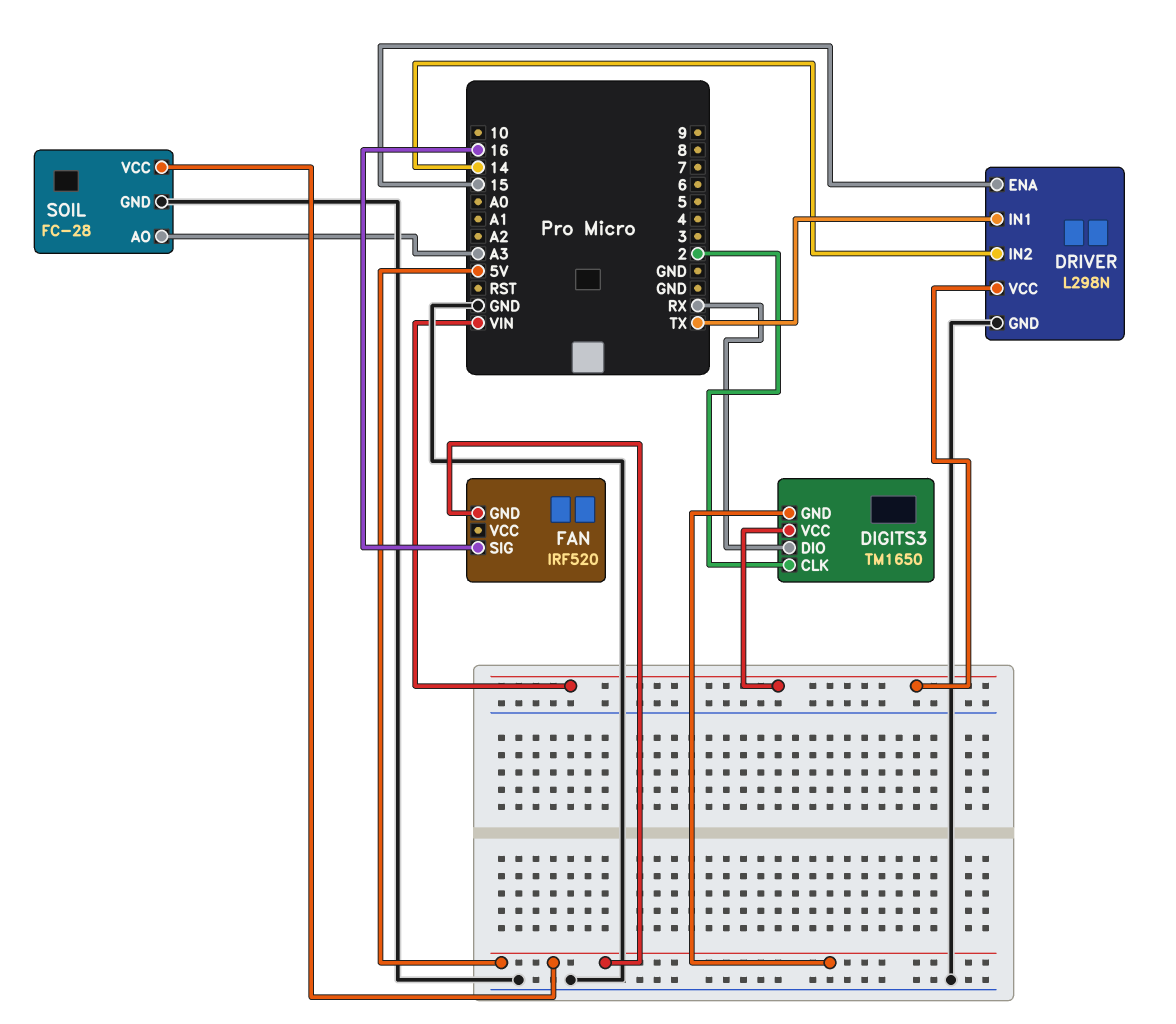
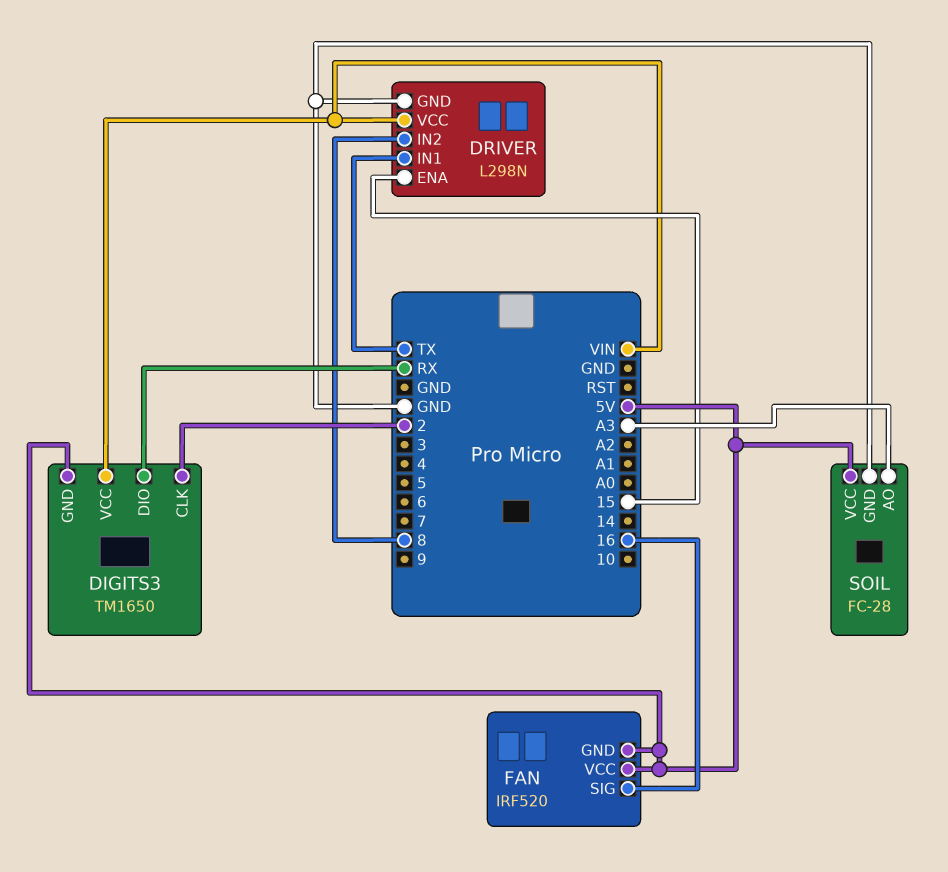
DRIVER pin IN2: 14 -> 8
FAN pin VCC: none -> 5V

